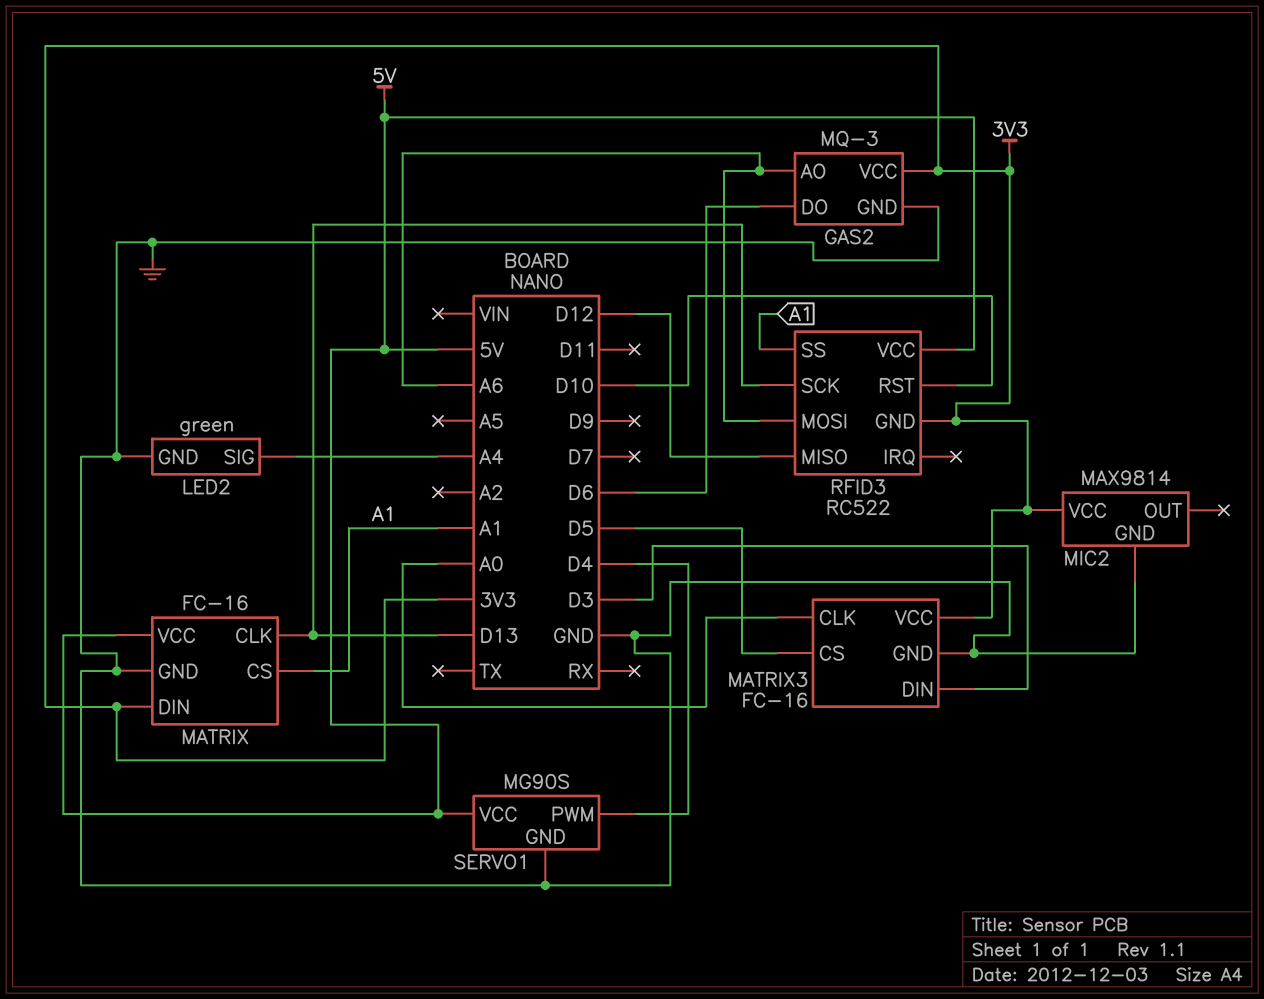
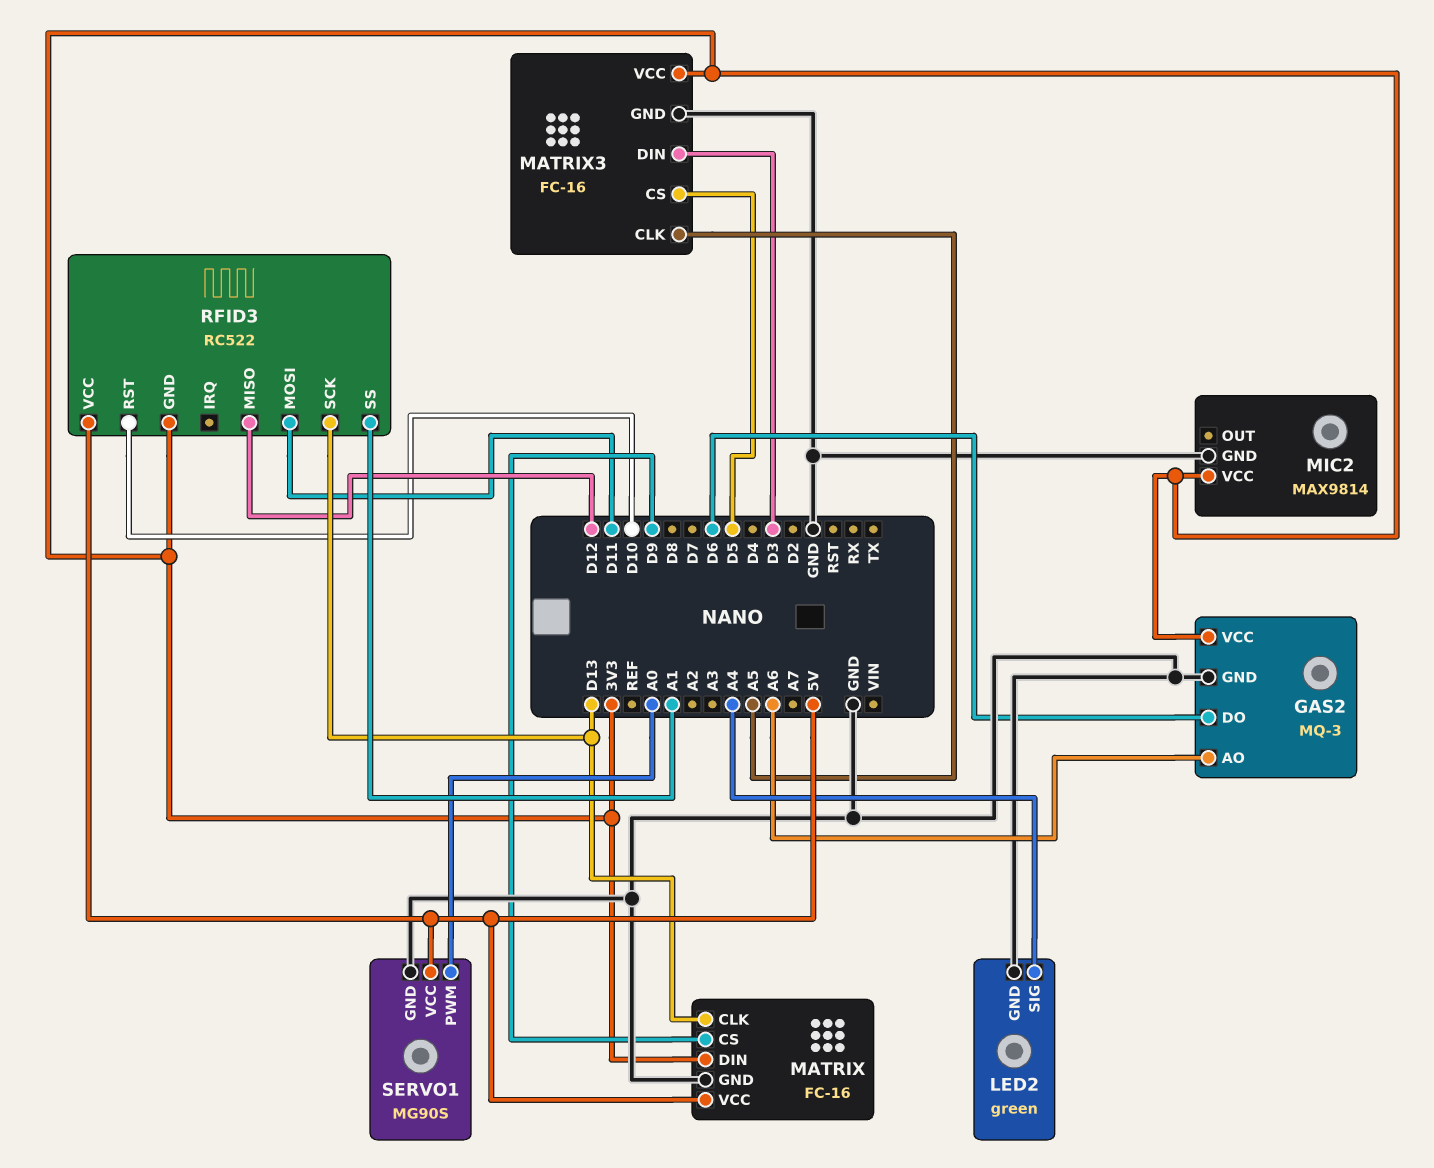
MATRIX pin CS: A1 -> D9
MATRIX3 pin CLK: A0 -> A5
RFID3 pin MOSI: A6 -> D11
SERVO1 pin PWM: D4 -> A0

